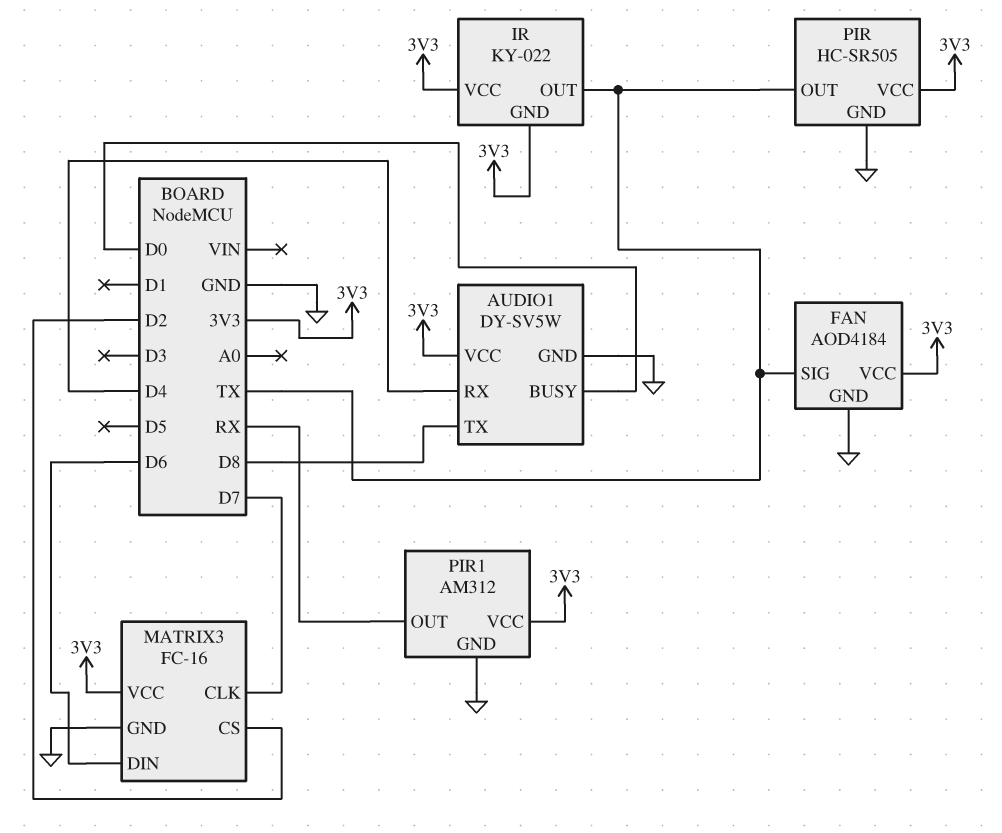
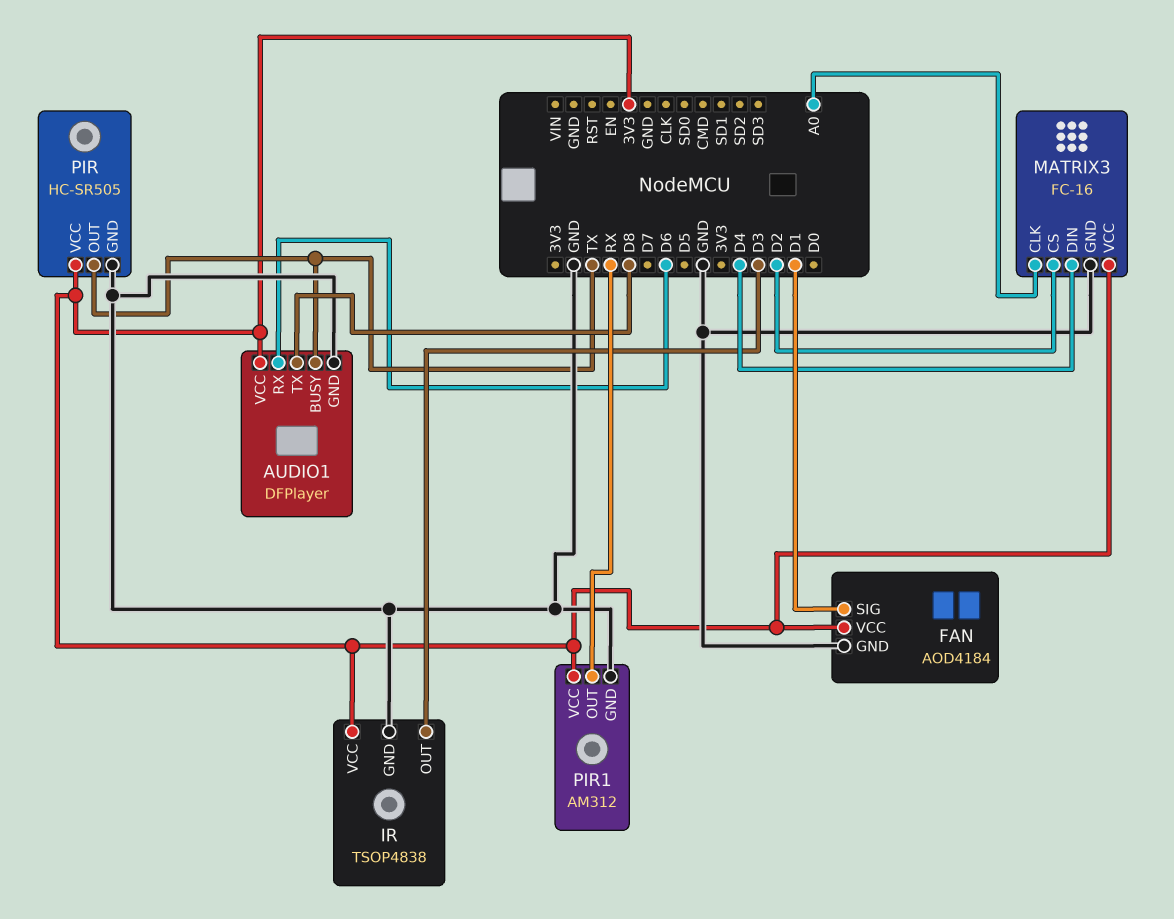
AUDIO1: DY-SV5W -> DFPlayer
AUDIO1 pin BUSY: D0 -> TX
AUDIO1 pin RX: D4 -> D6
FAN pin SIG: TX -> D1
IR: KY-022 -> TSOP4838
IR pin GND: 3V3 -> GND
IR pin OUT: TX -> D3
MATRIX3 pin CLK: D7 -> A0
MATRIX3 pin DIN: D6 -> D4

